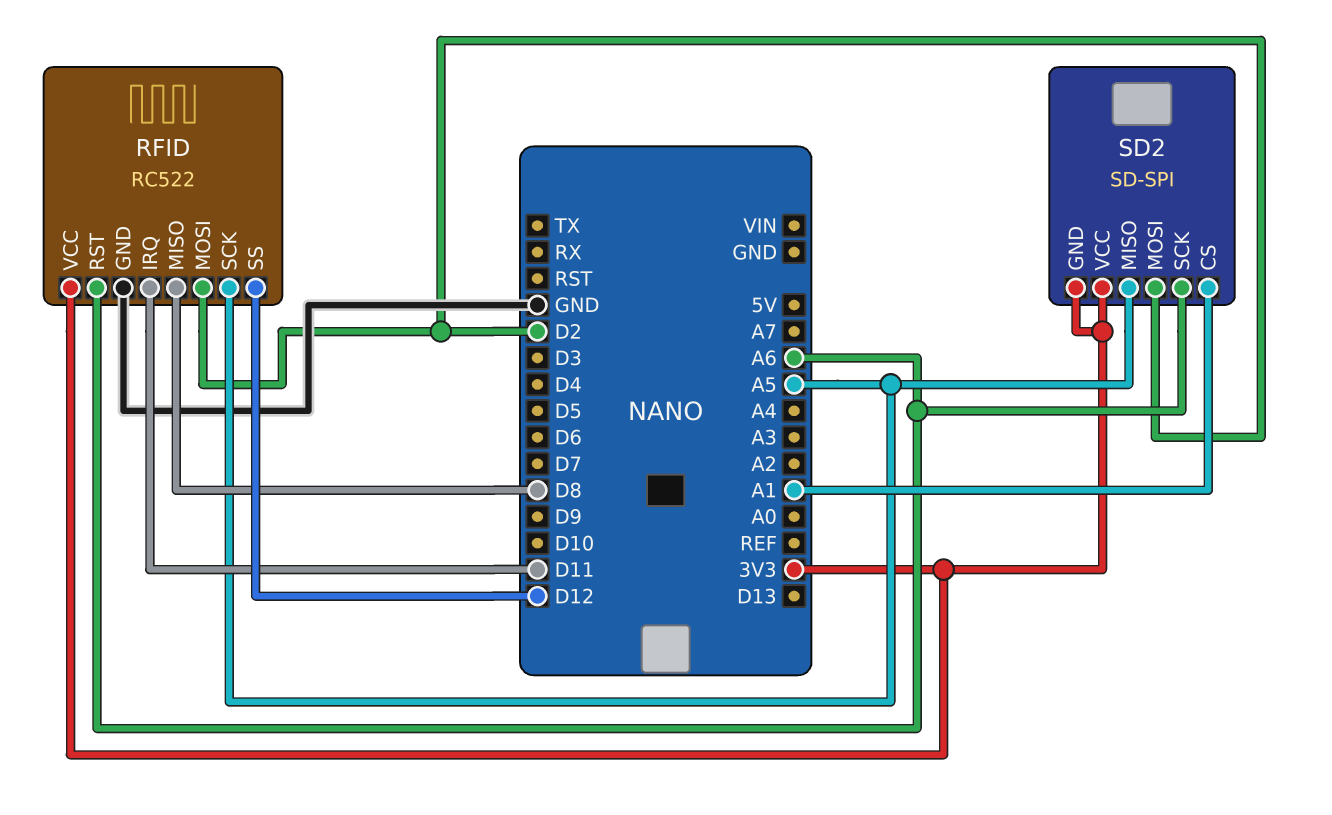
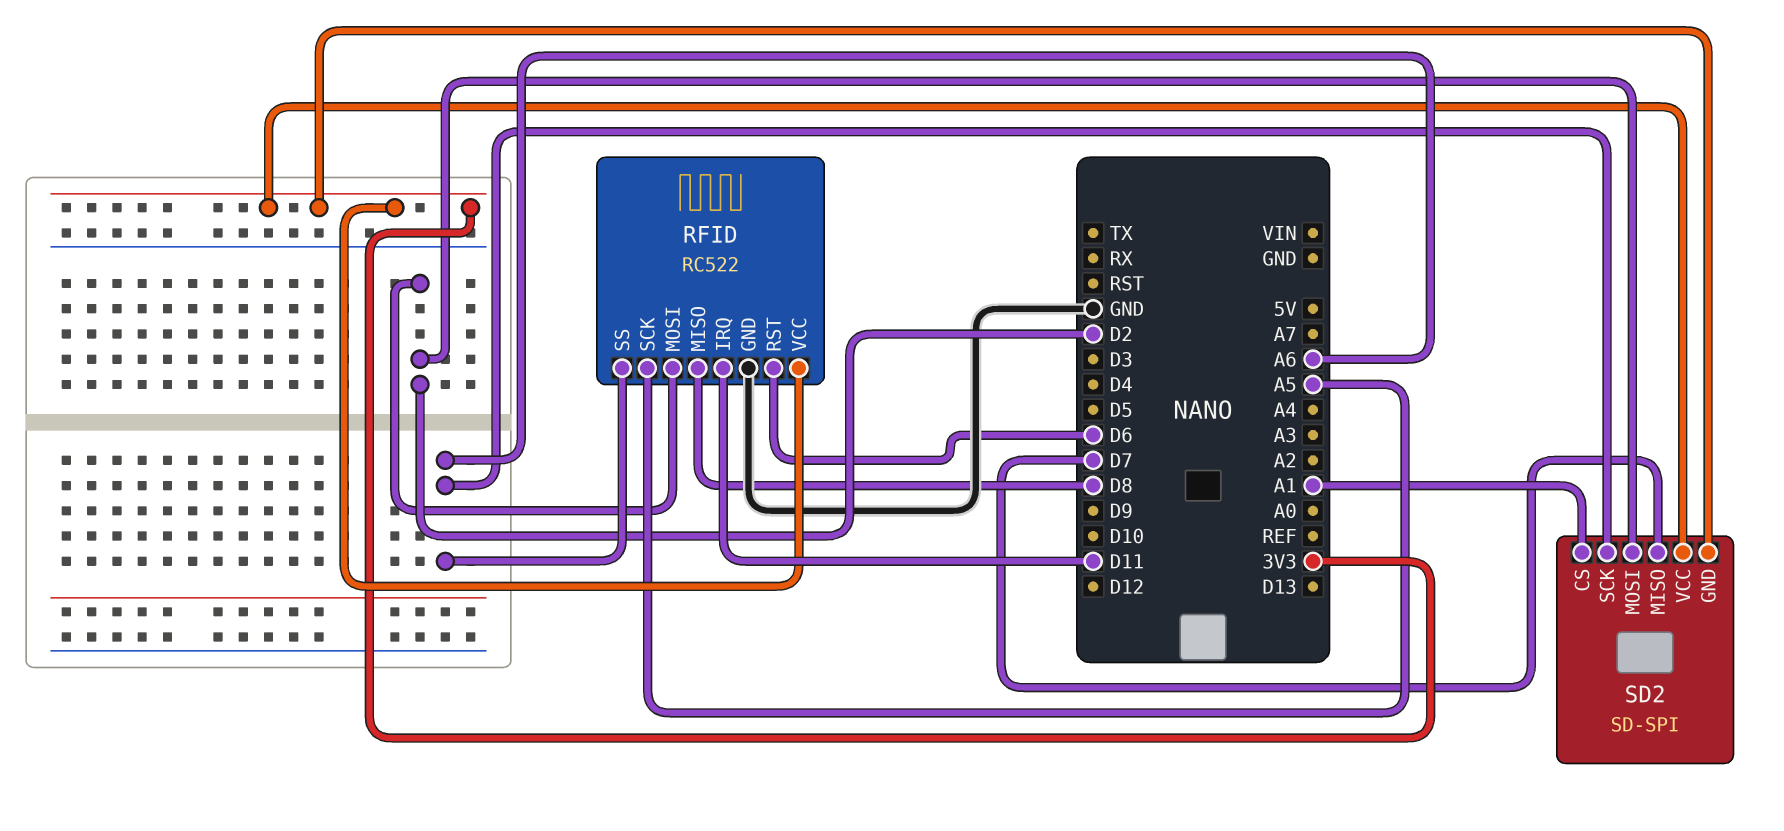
RFID pin RST: A6 -> D6
RFID pin SS: D12 -> A6
SD2 pin MISO: A5 -> D7

